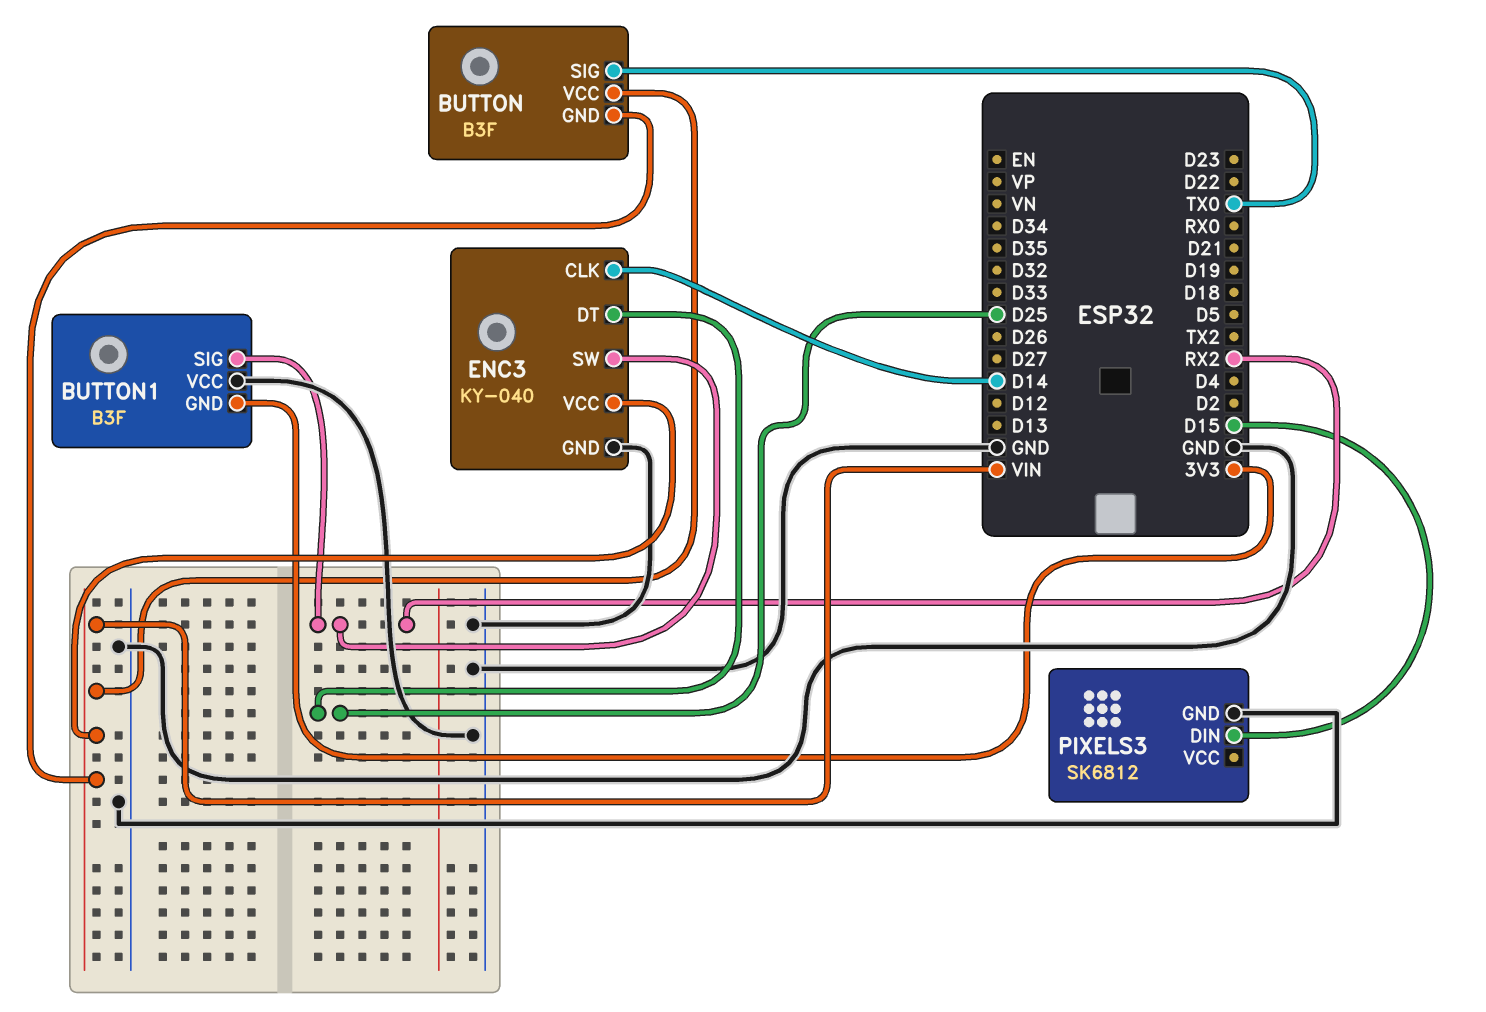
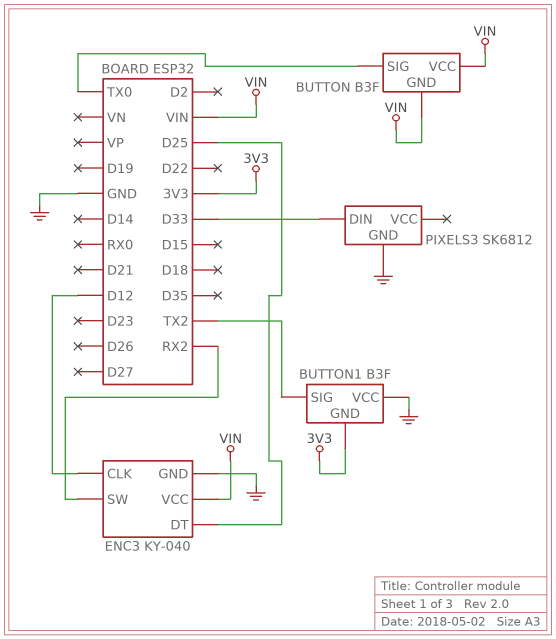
BUTTON1 pin SIG: RX2 -> TX2
ENC3 pin CLK: D14 -> D12
PIXELS3 pin DIN: D15 -> D33

